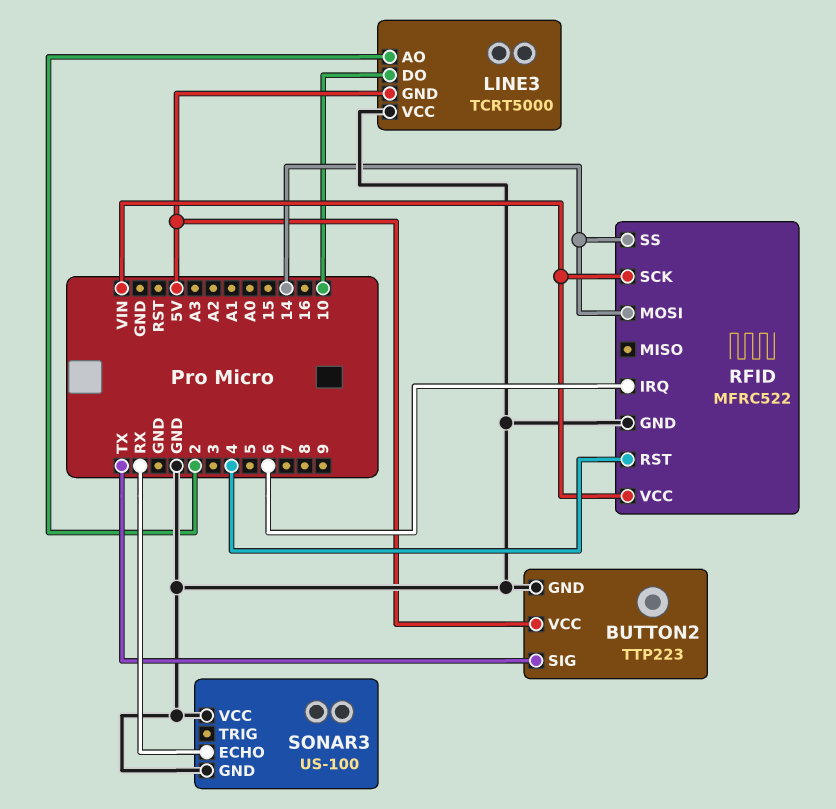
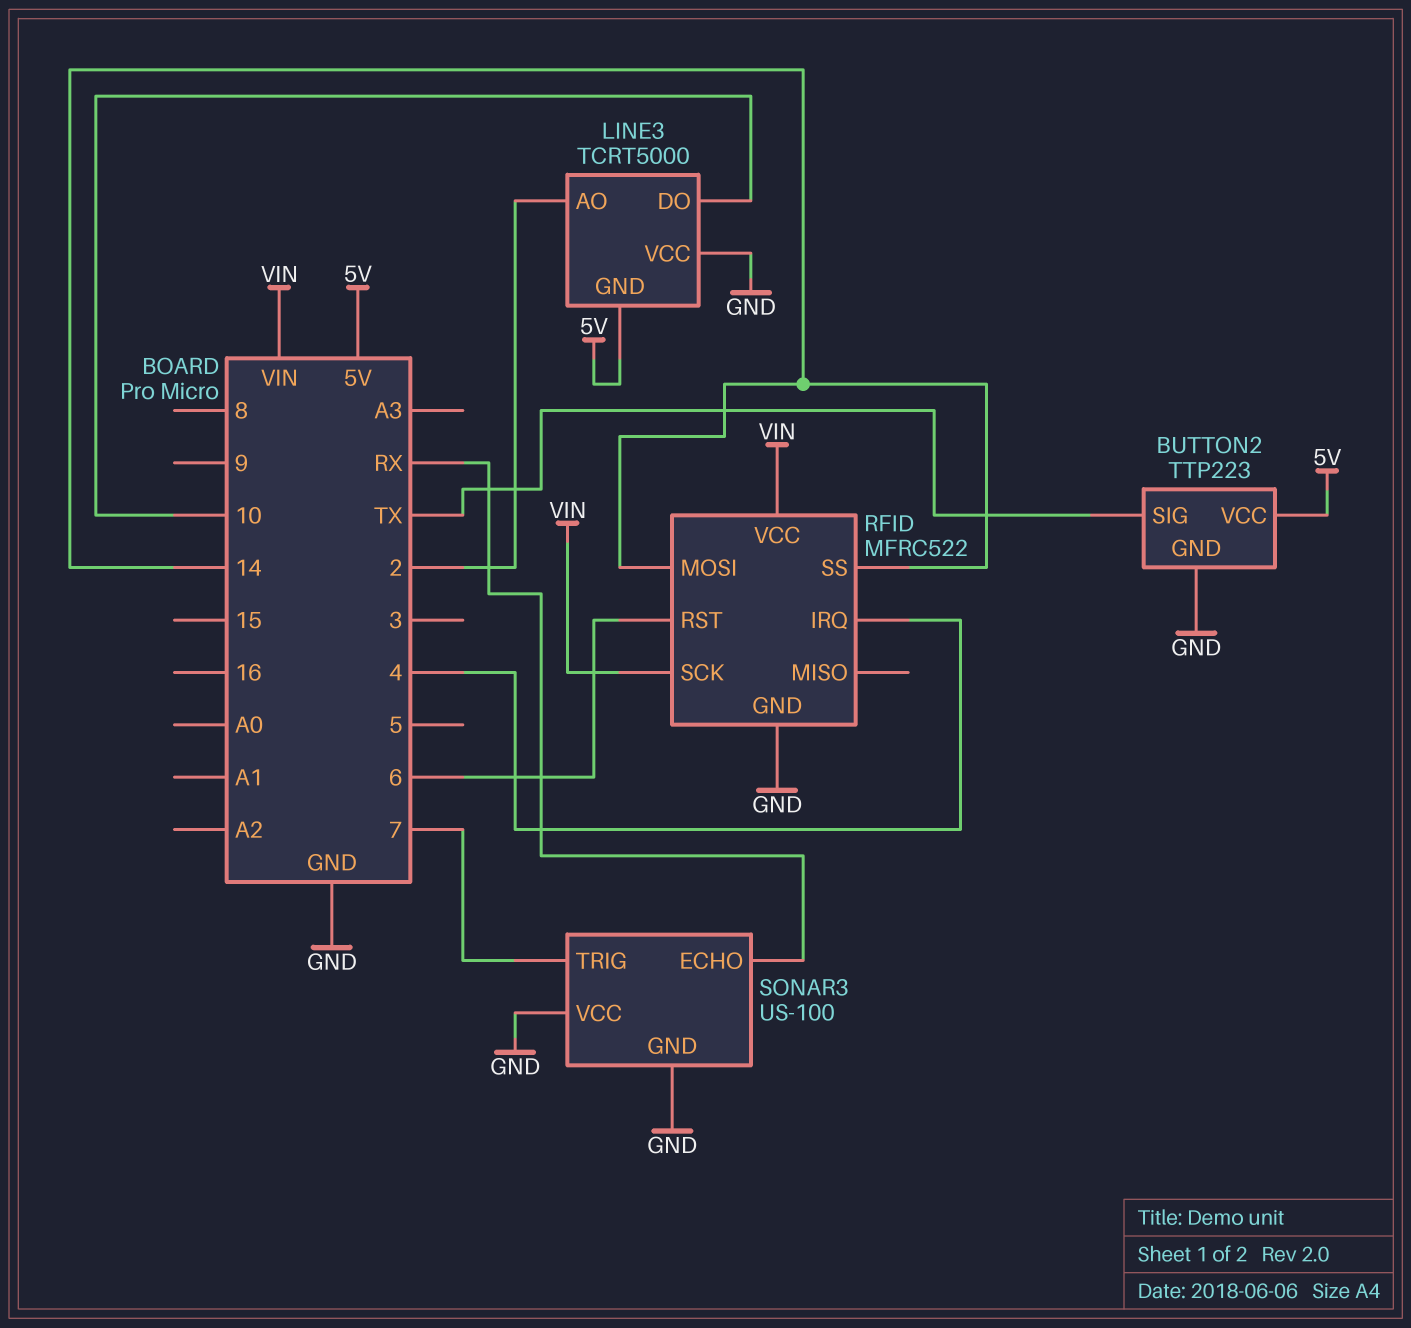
RFID pin IRQ: 6 -> 4
RFID pin RST: 4 -> 6
SONAR3 pin TRIG: none -> 7

